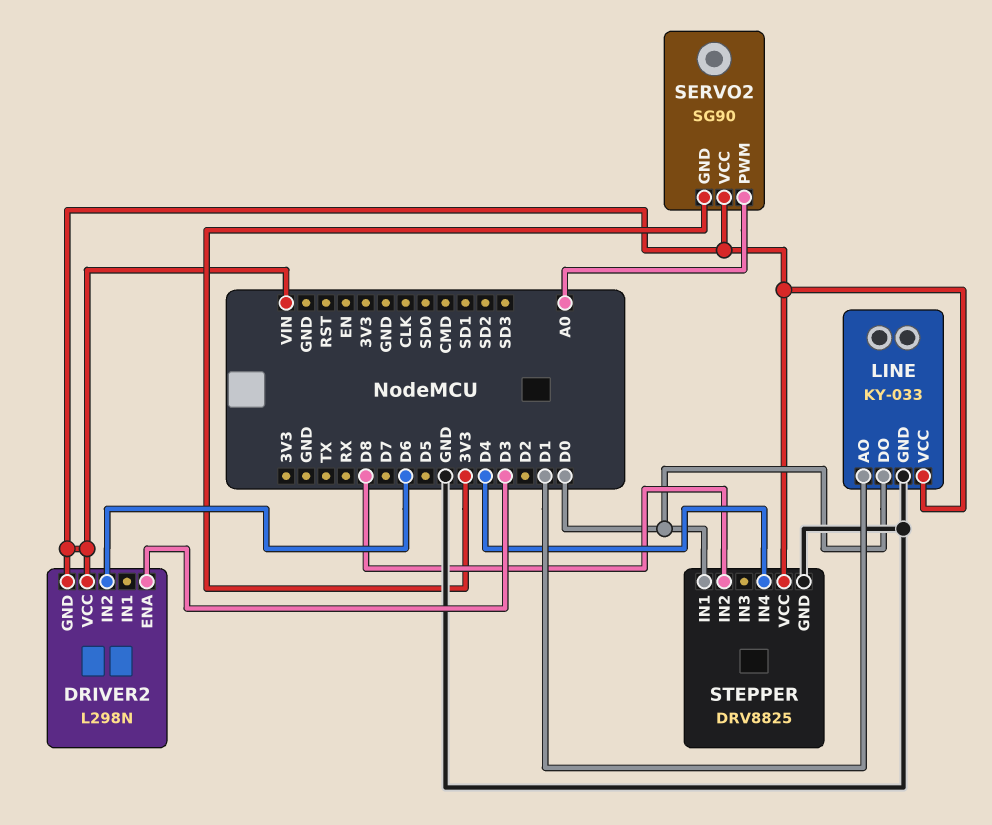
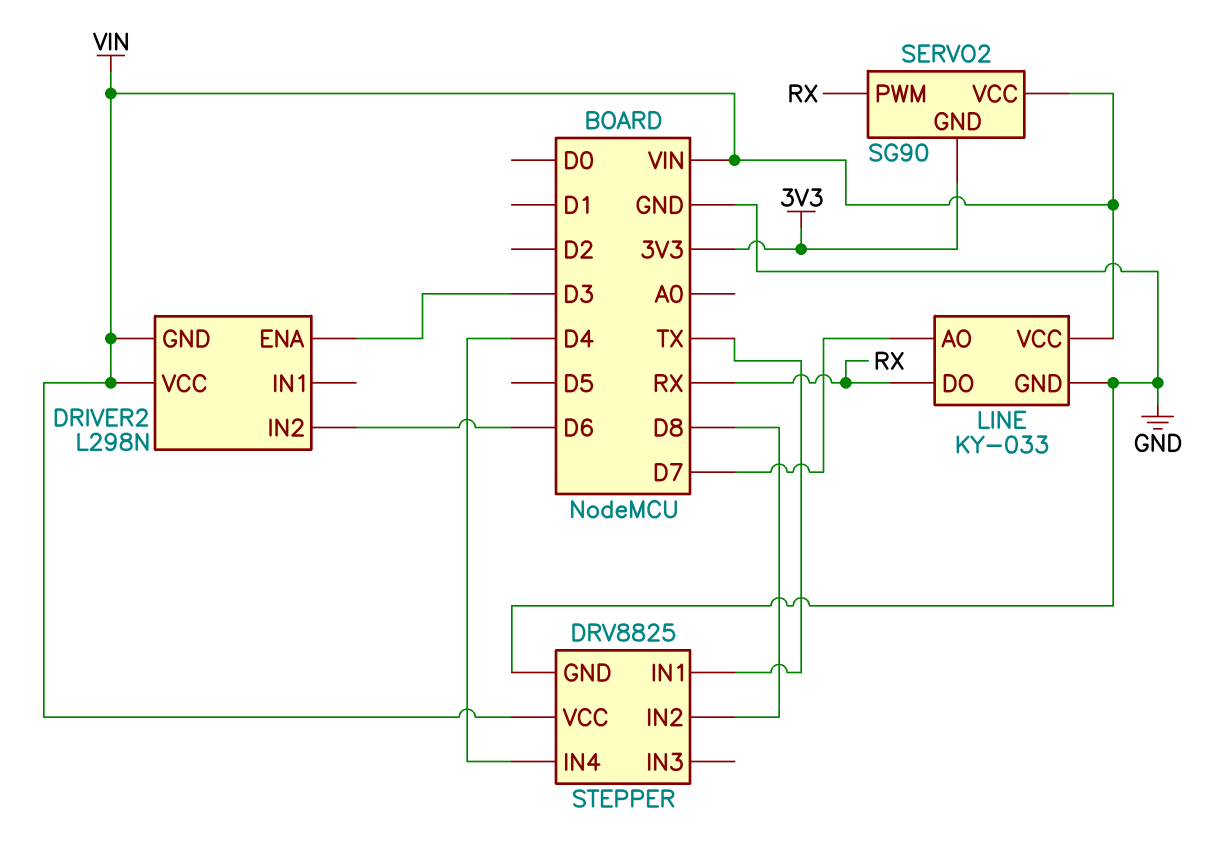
LINE pin AO: D1 -> D7
LINE pin DO: D0 -> RX
SERVO2 pin PWM: A0 -> RX
STEPPER pin IN1: D0 -> TX

